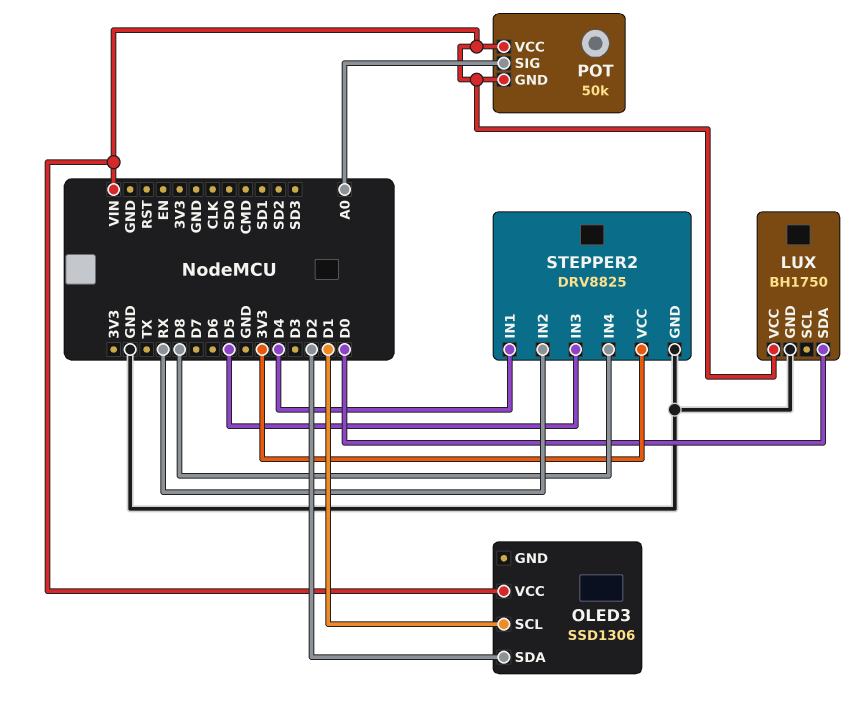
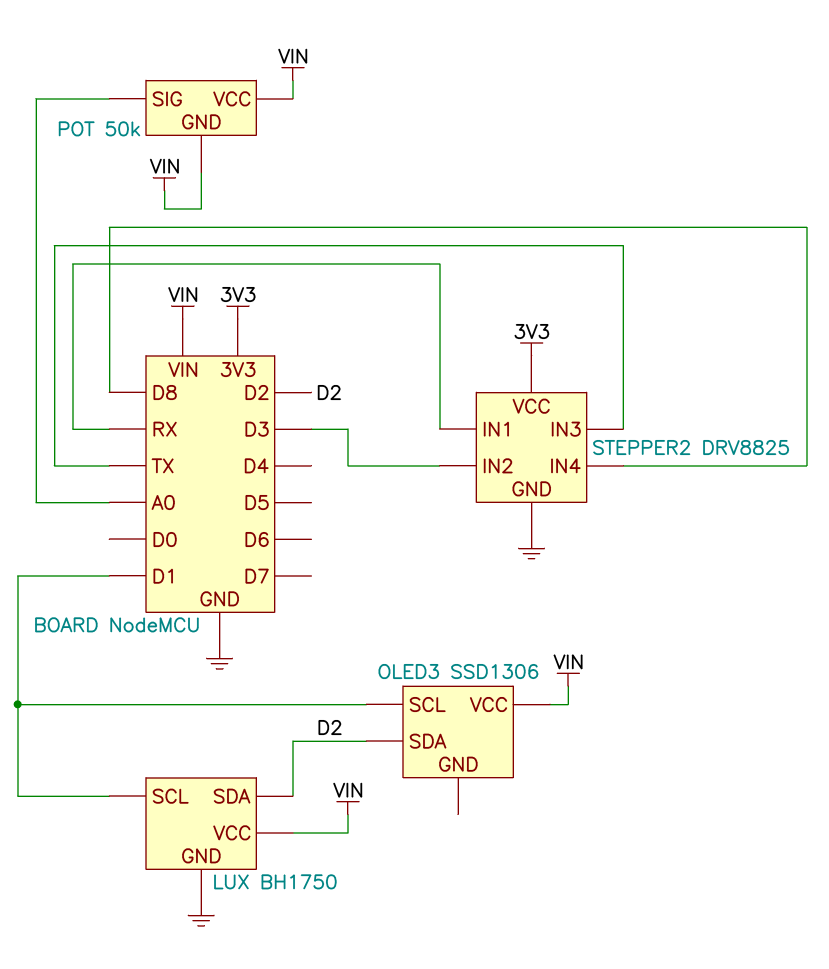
LUX pin SCL: none -> D1
LUX pin SDA: D0 -> D2
STEPPER2 pin IN1: D4 -> RX
STEPPER2 pin IN2: RX -> D3
STEPPER2 pin IN3: D5 -> TX

